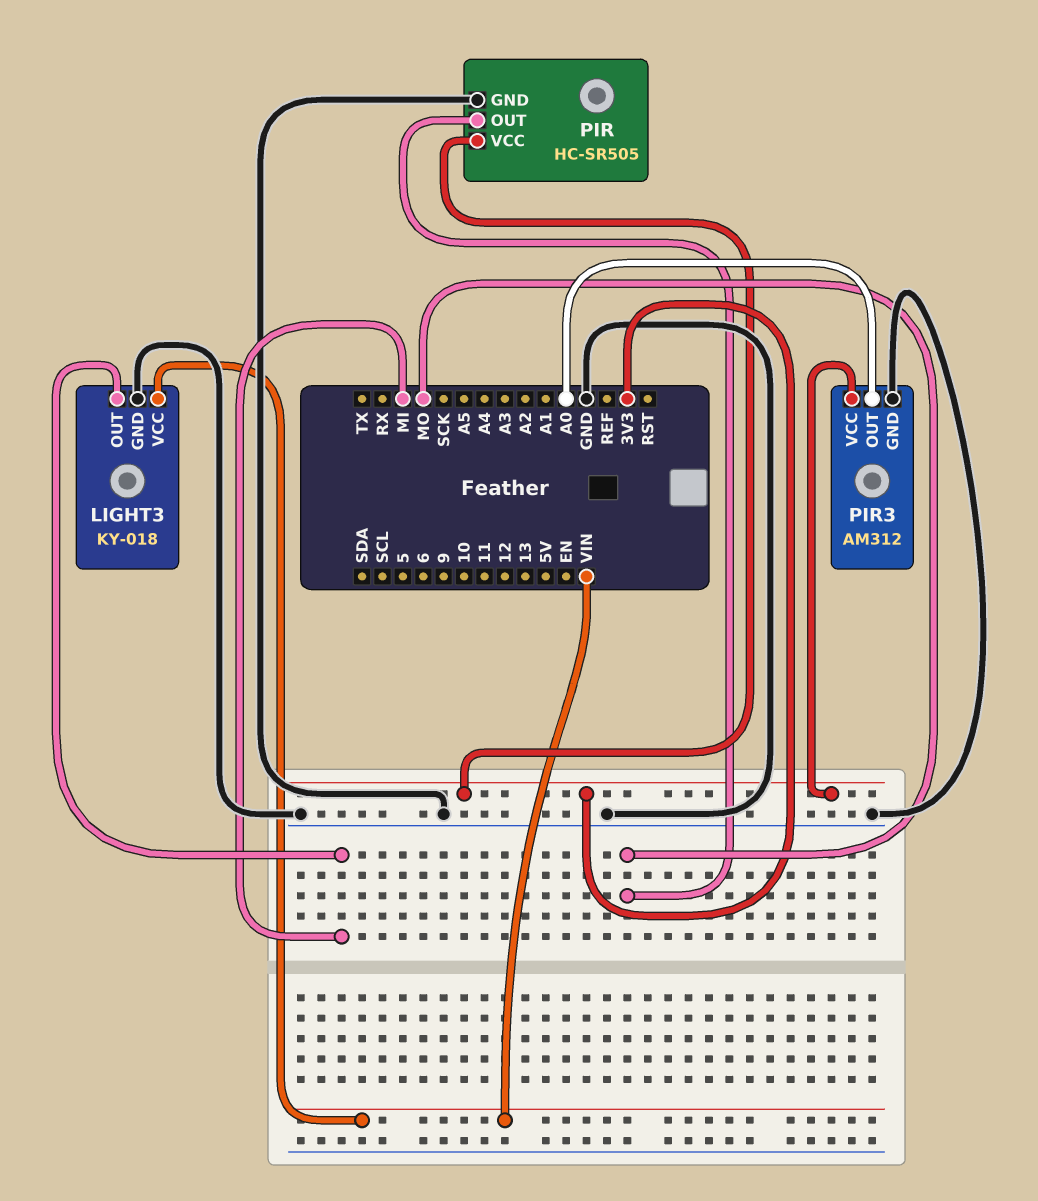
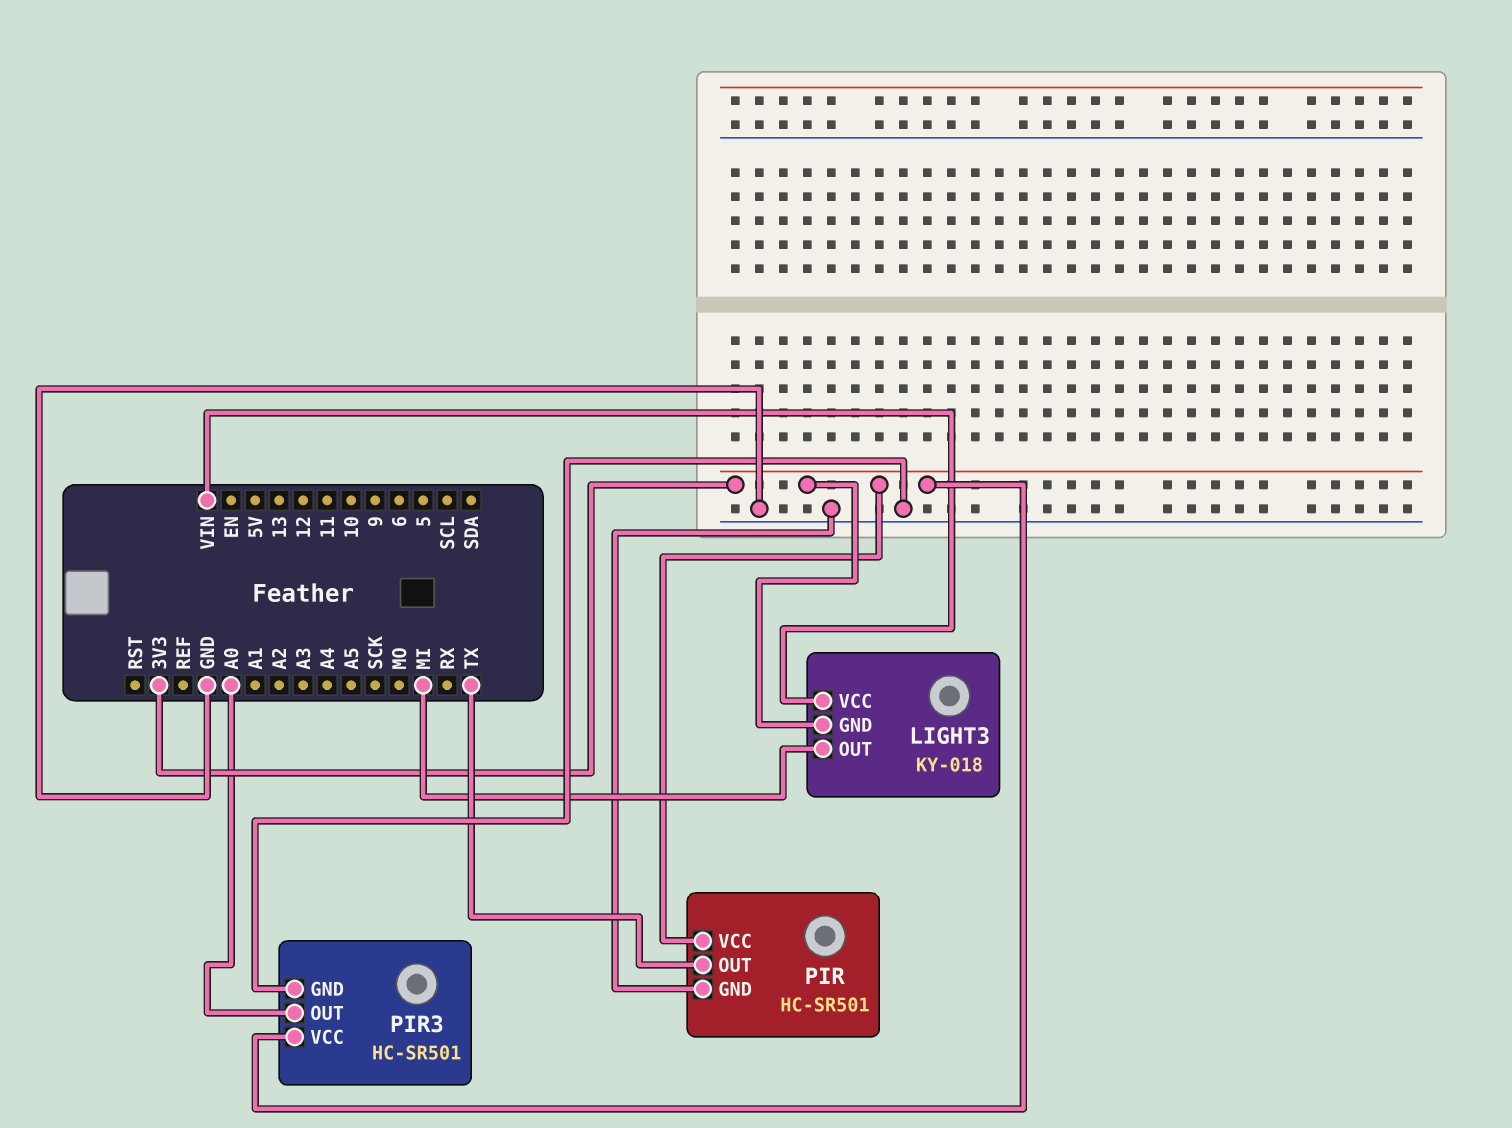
LIGHT3 pin GND: GND -> 3V3
PIR: HC-SR505 -> HC-SR501
PIR pin OUT: MO -> TX
PIR3: AM312 -> HC-SR501

